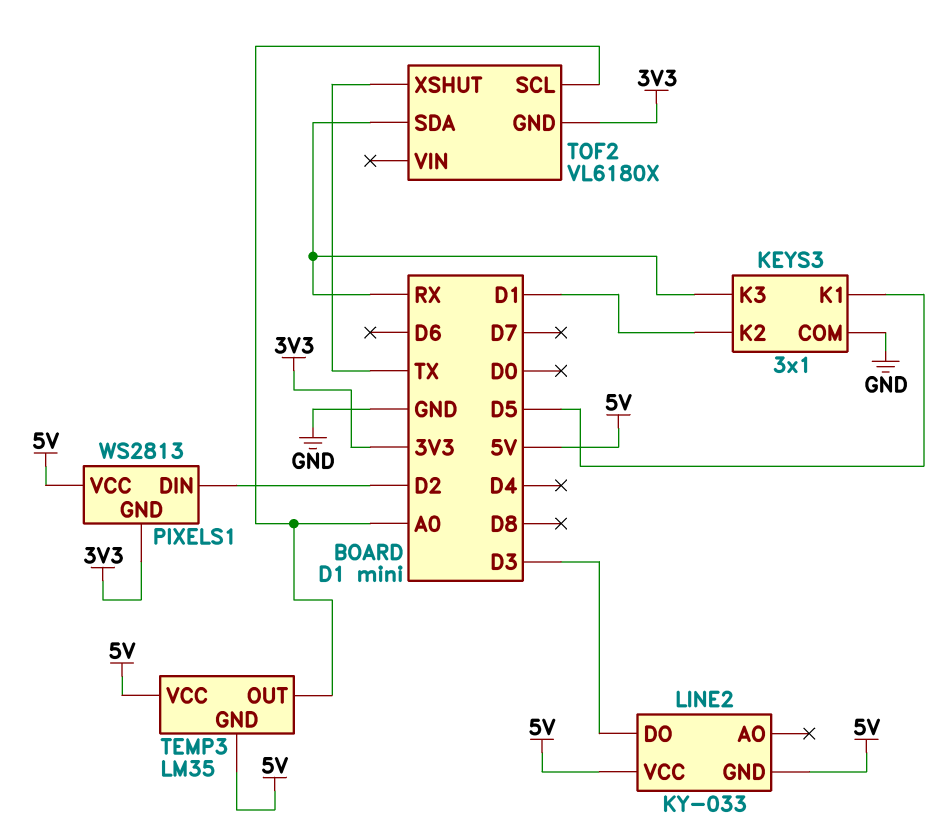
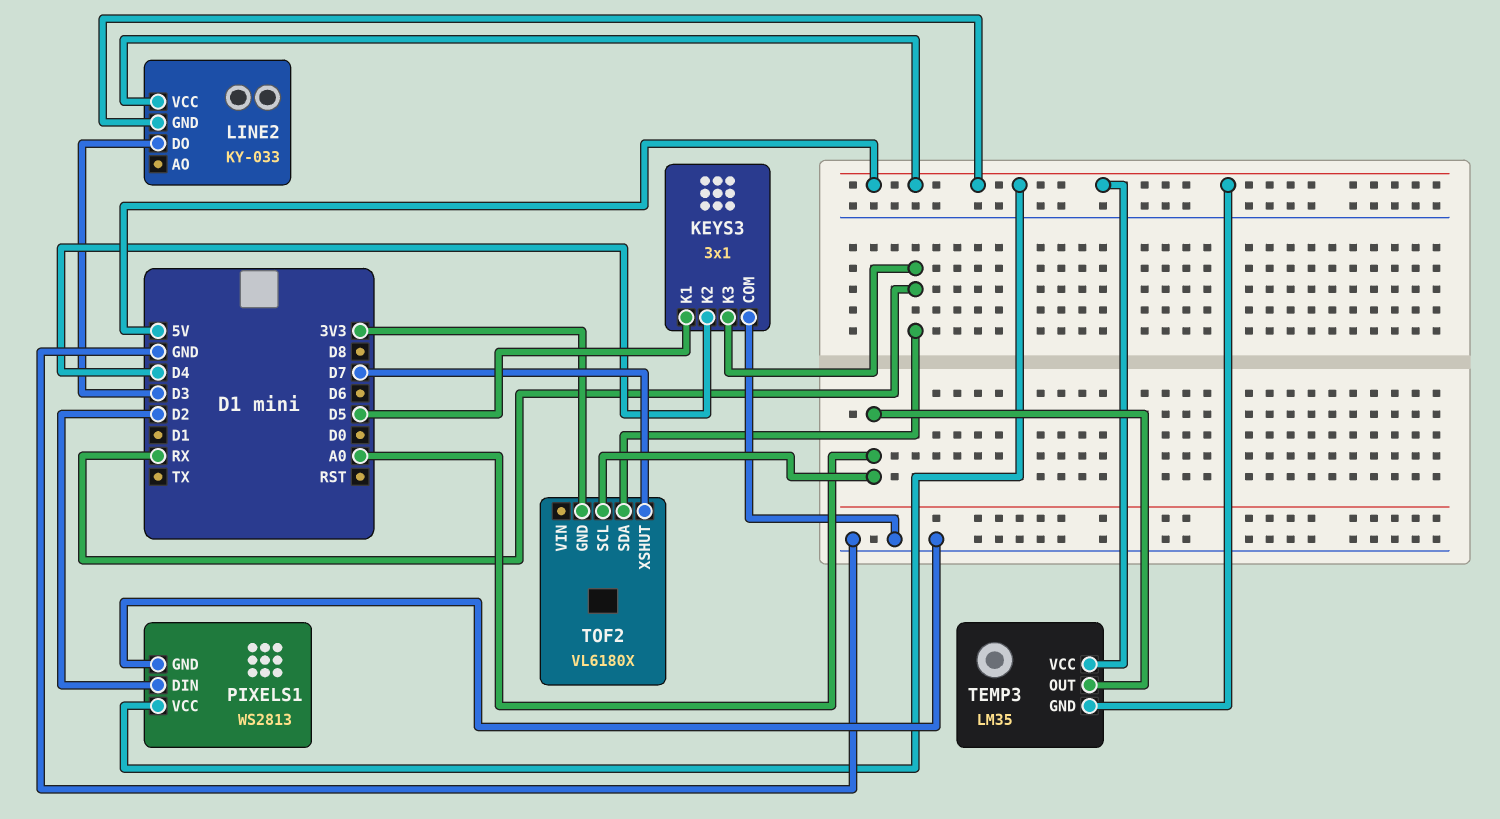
KEYS3 pin K2: D1 -> D4
PIXELS1 pin GND: 3V3 -> GND
TOF2 pin XSHUT: TX -> D7

